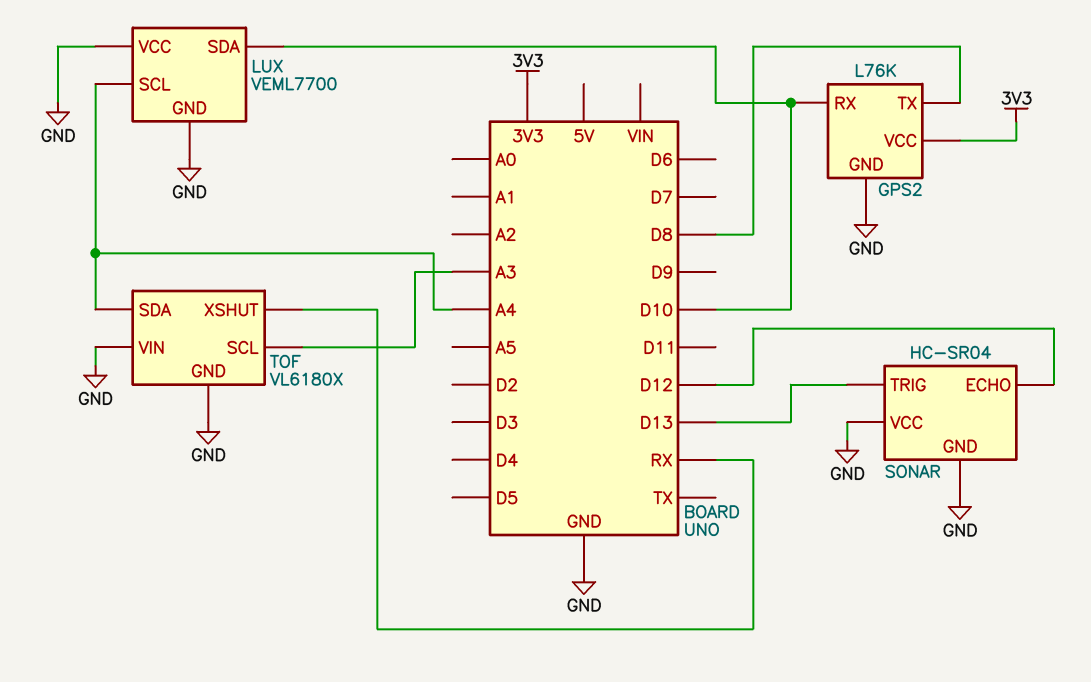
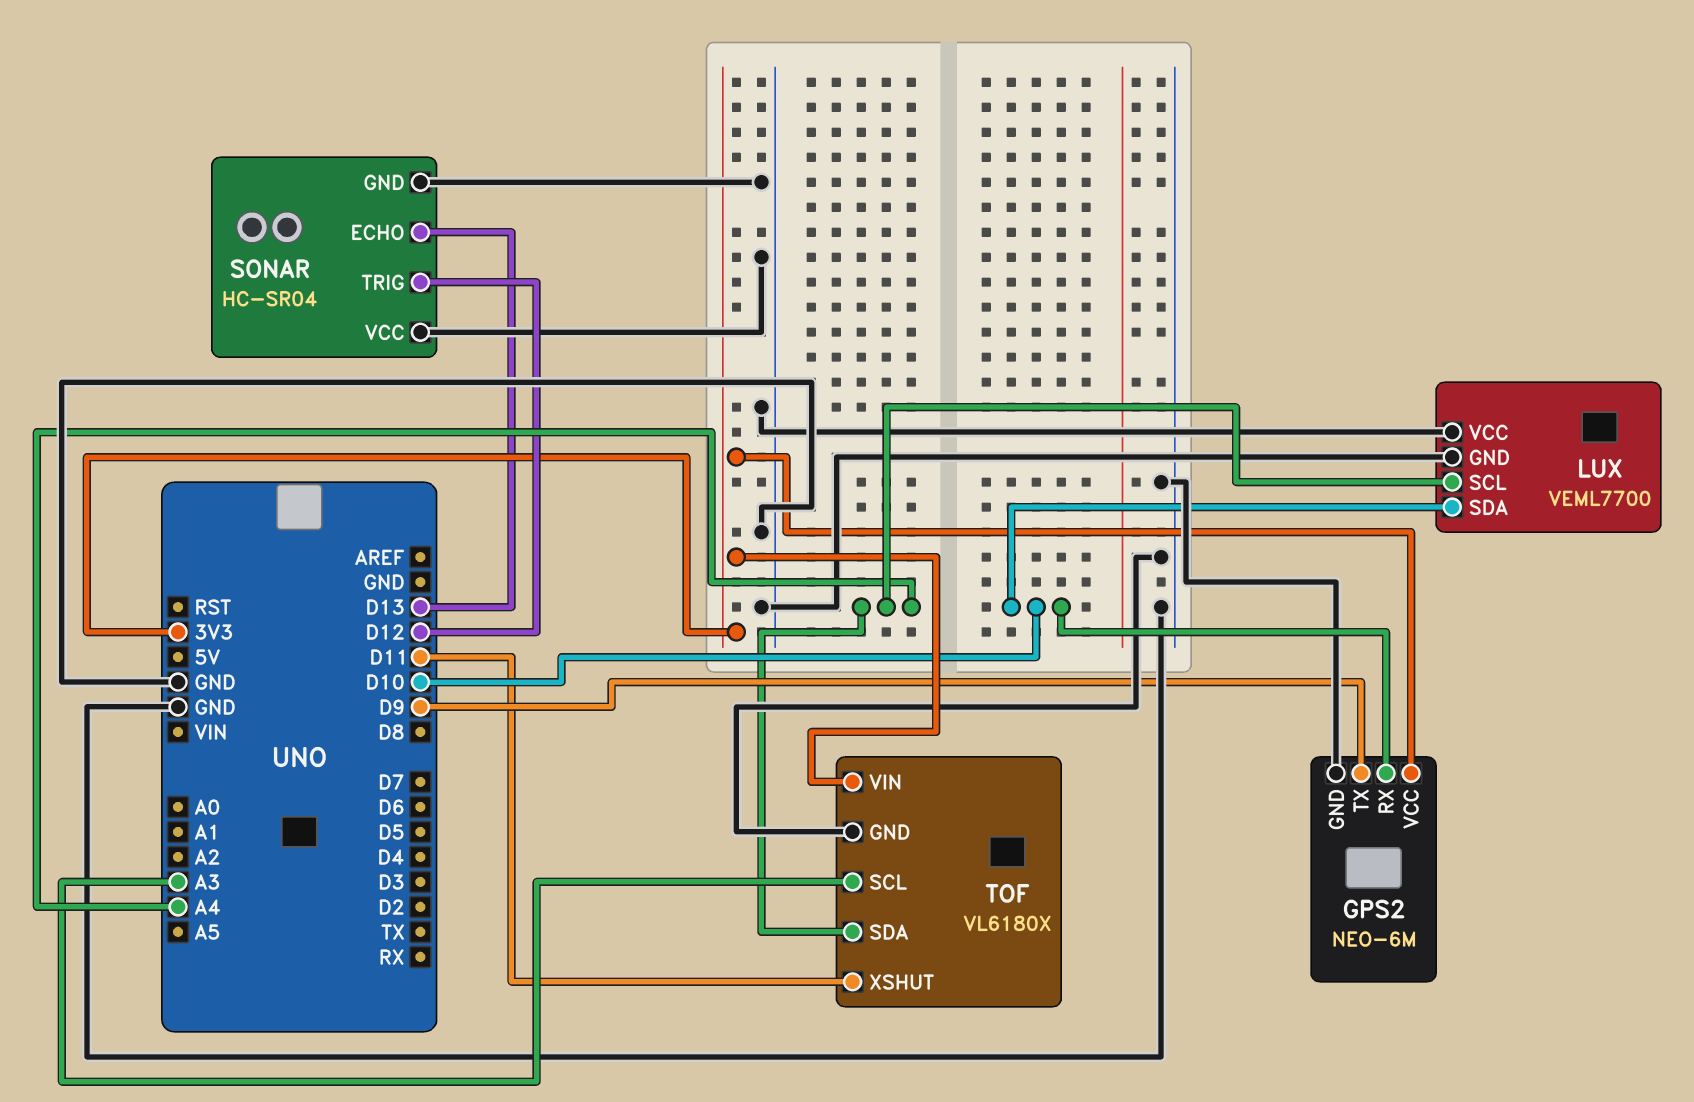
GPS2: L76K -> NEO-6M
GPS2 pin TX: D8 -> D9
SONAR pin ECHO: D12 -> D13
SONAR pin TRIG: D13 -> D12
TOF pin VIN: GND -> 3V3
TOF pin XSHUT: RX -> D11

